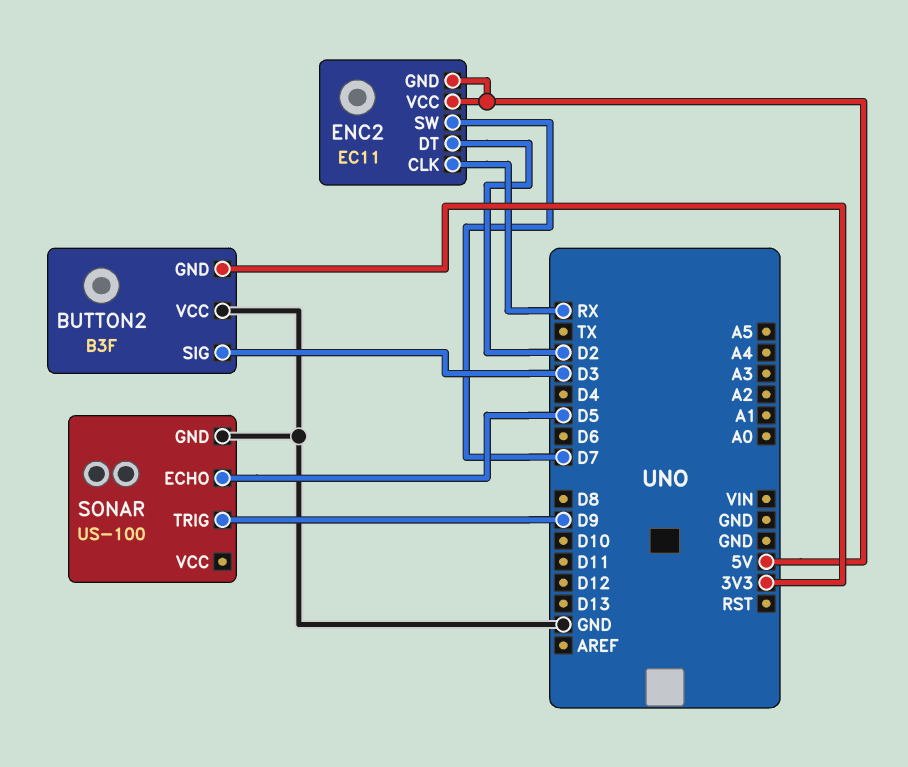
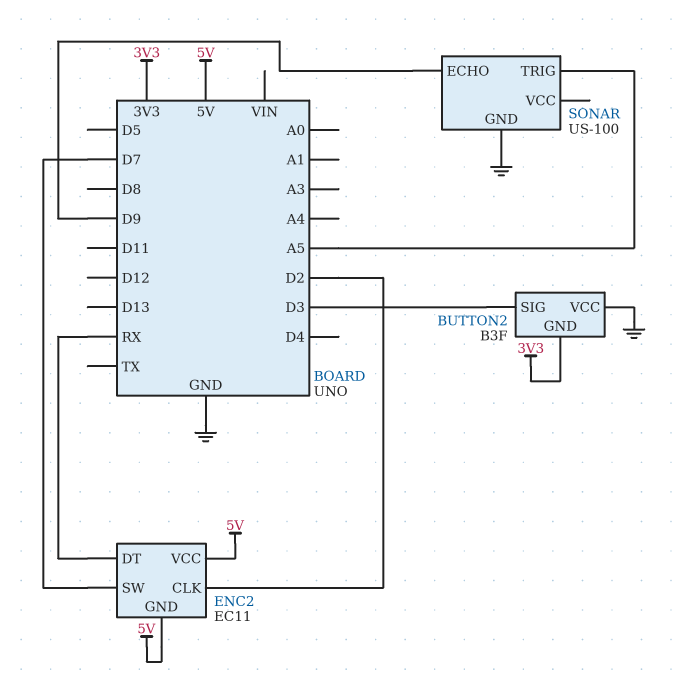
ENC2 pin CLK: RX -> D2
ENC2 pin DT: D2 -> RX
SONAR pin ECHO: D5 -> D9
SONAR pin TRIG: D9 -> A5

